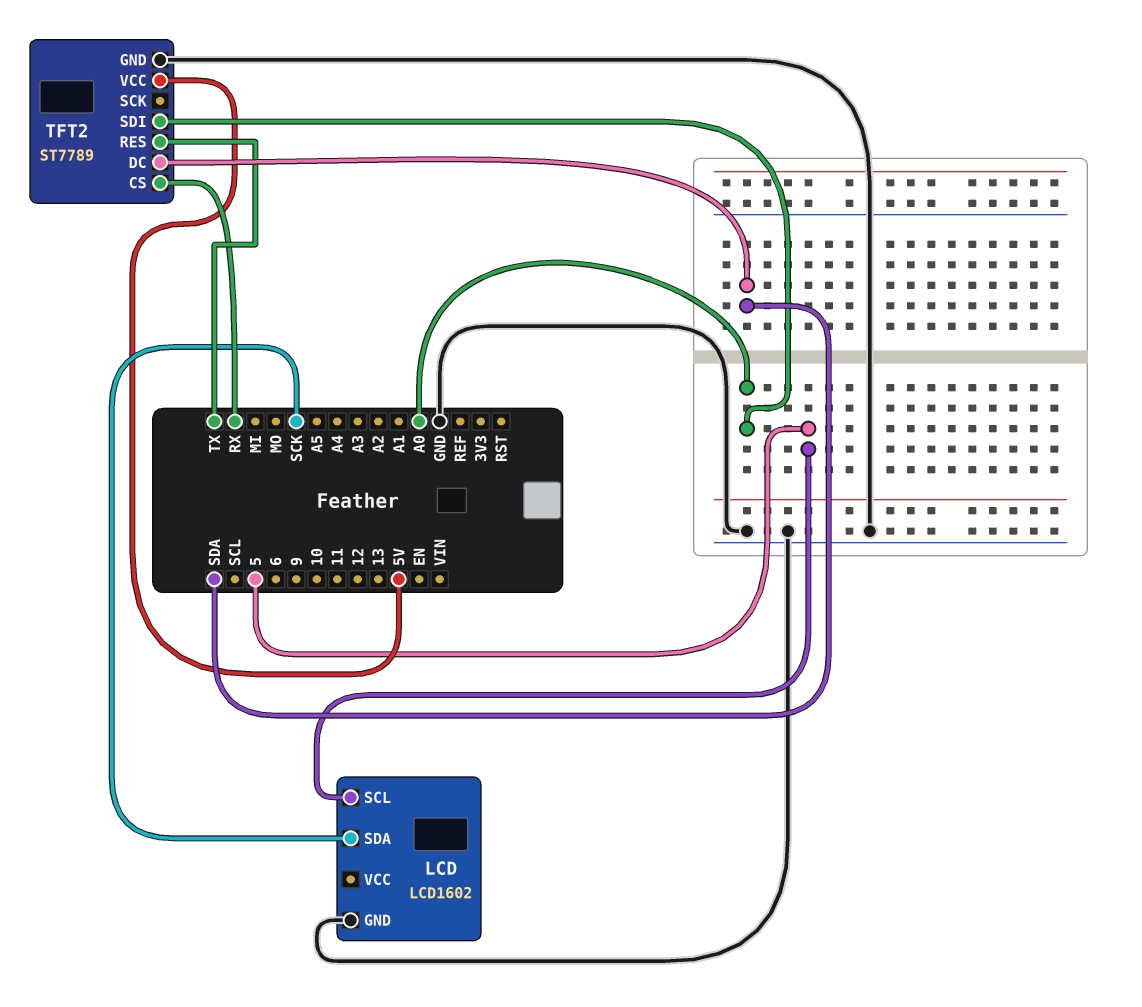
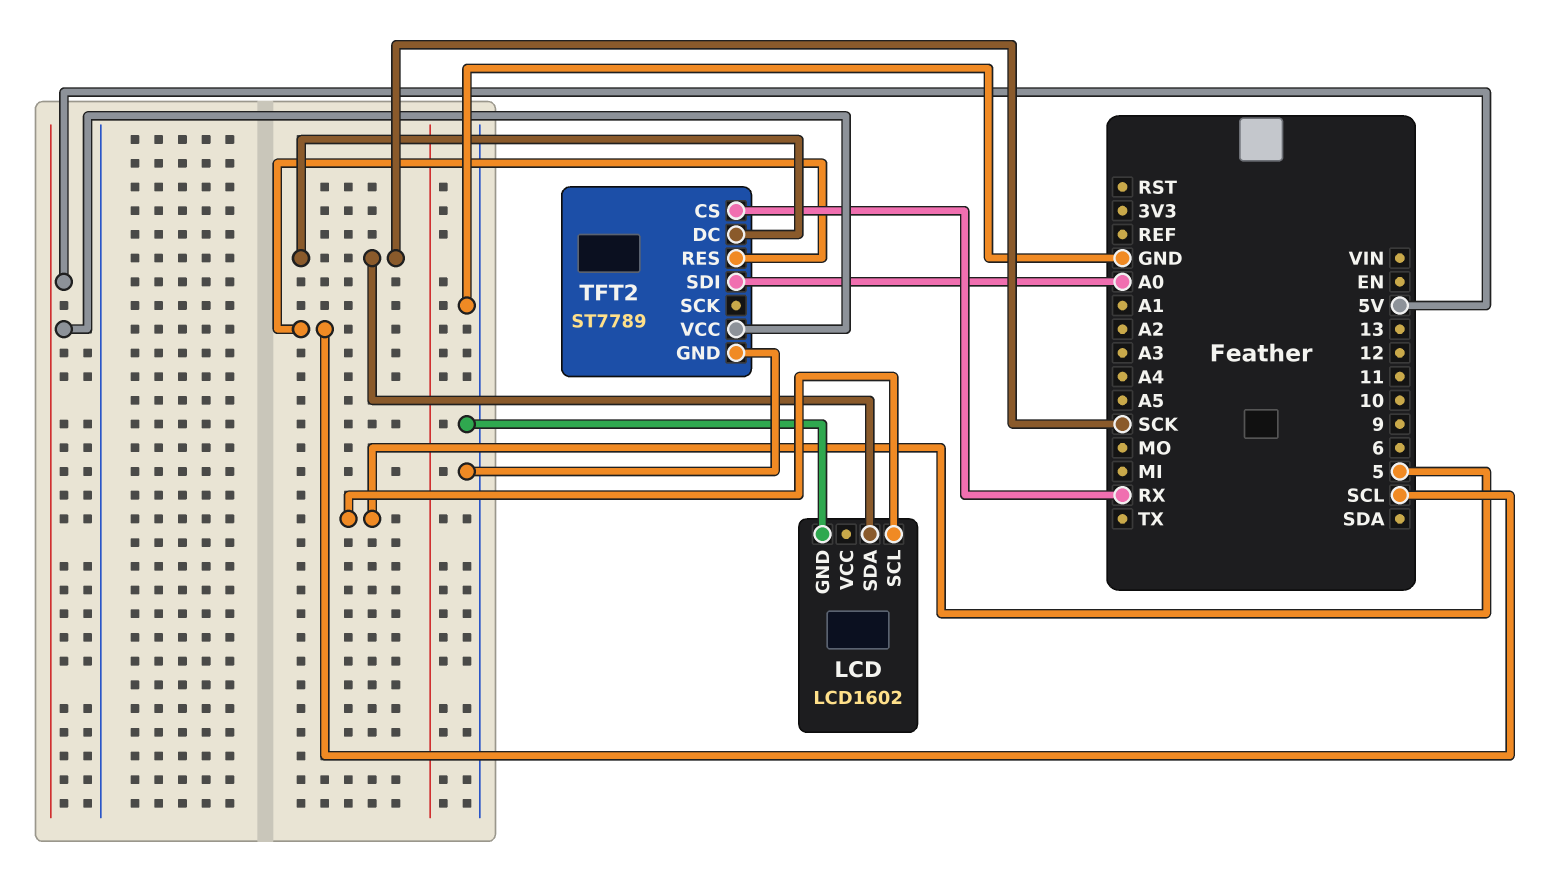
TFT2 pin DC: SDA -> SCK
TFT2 pin RES: TX -> SCL

